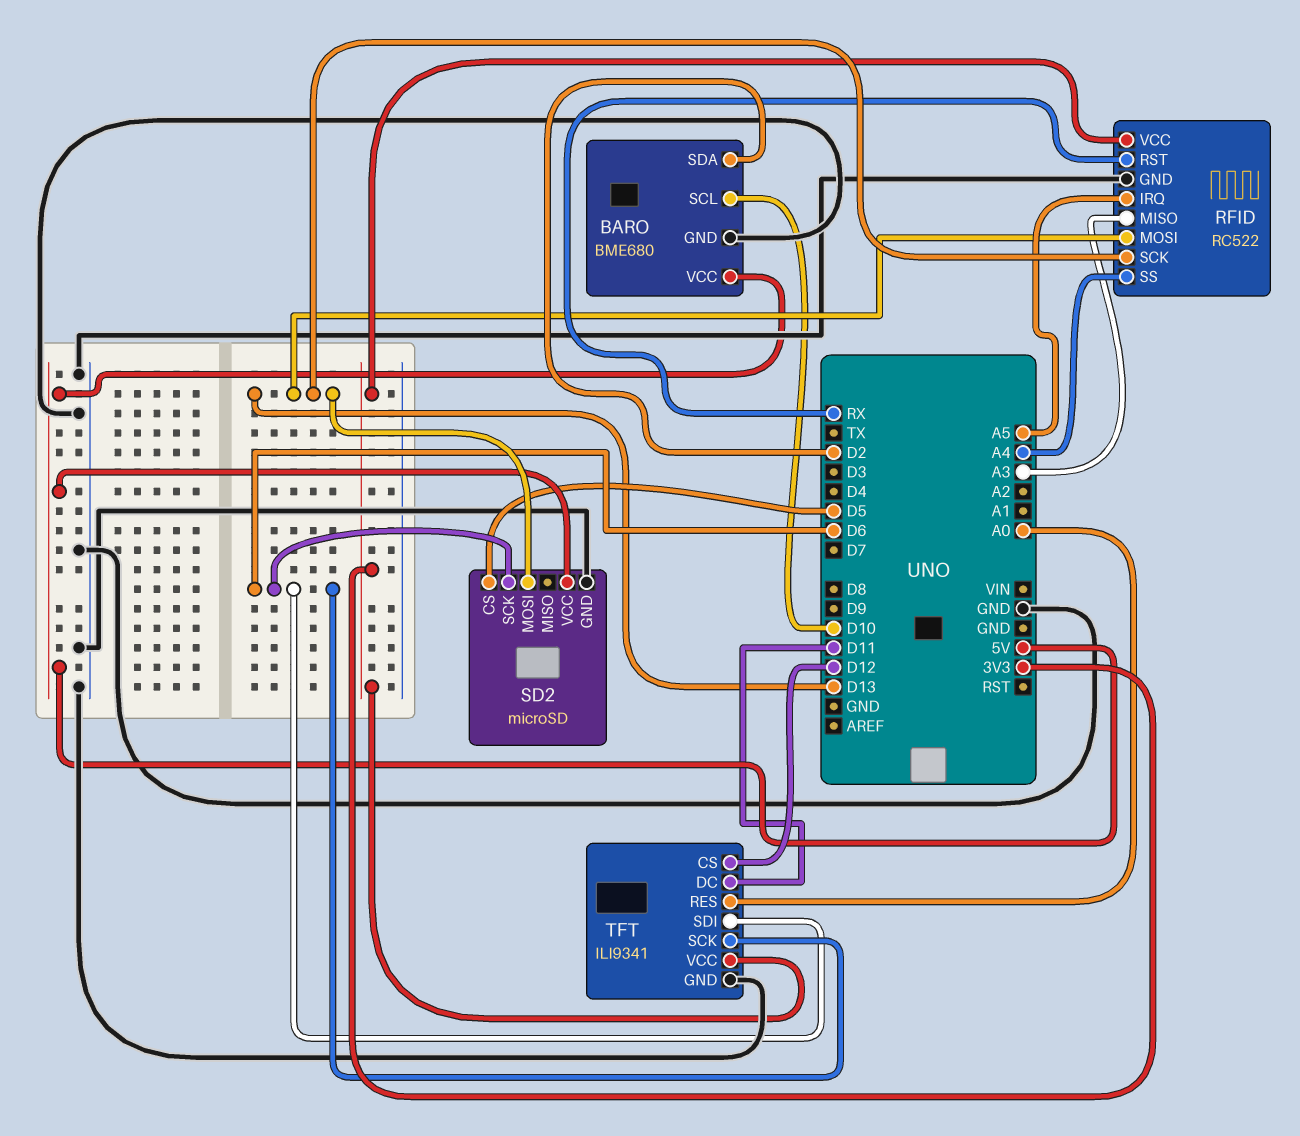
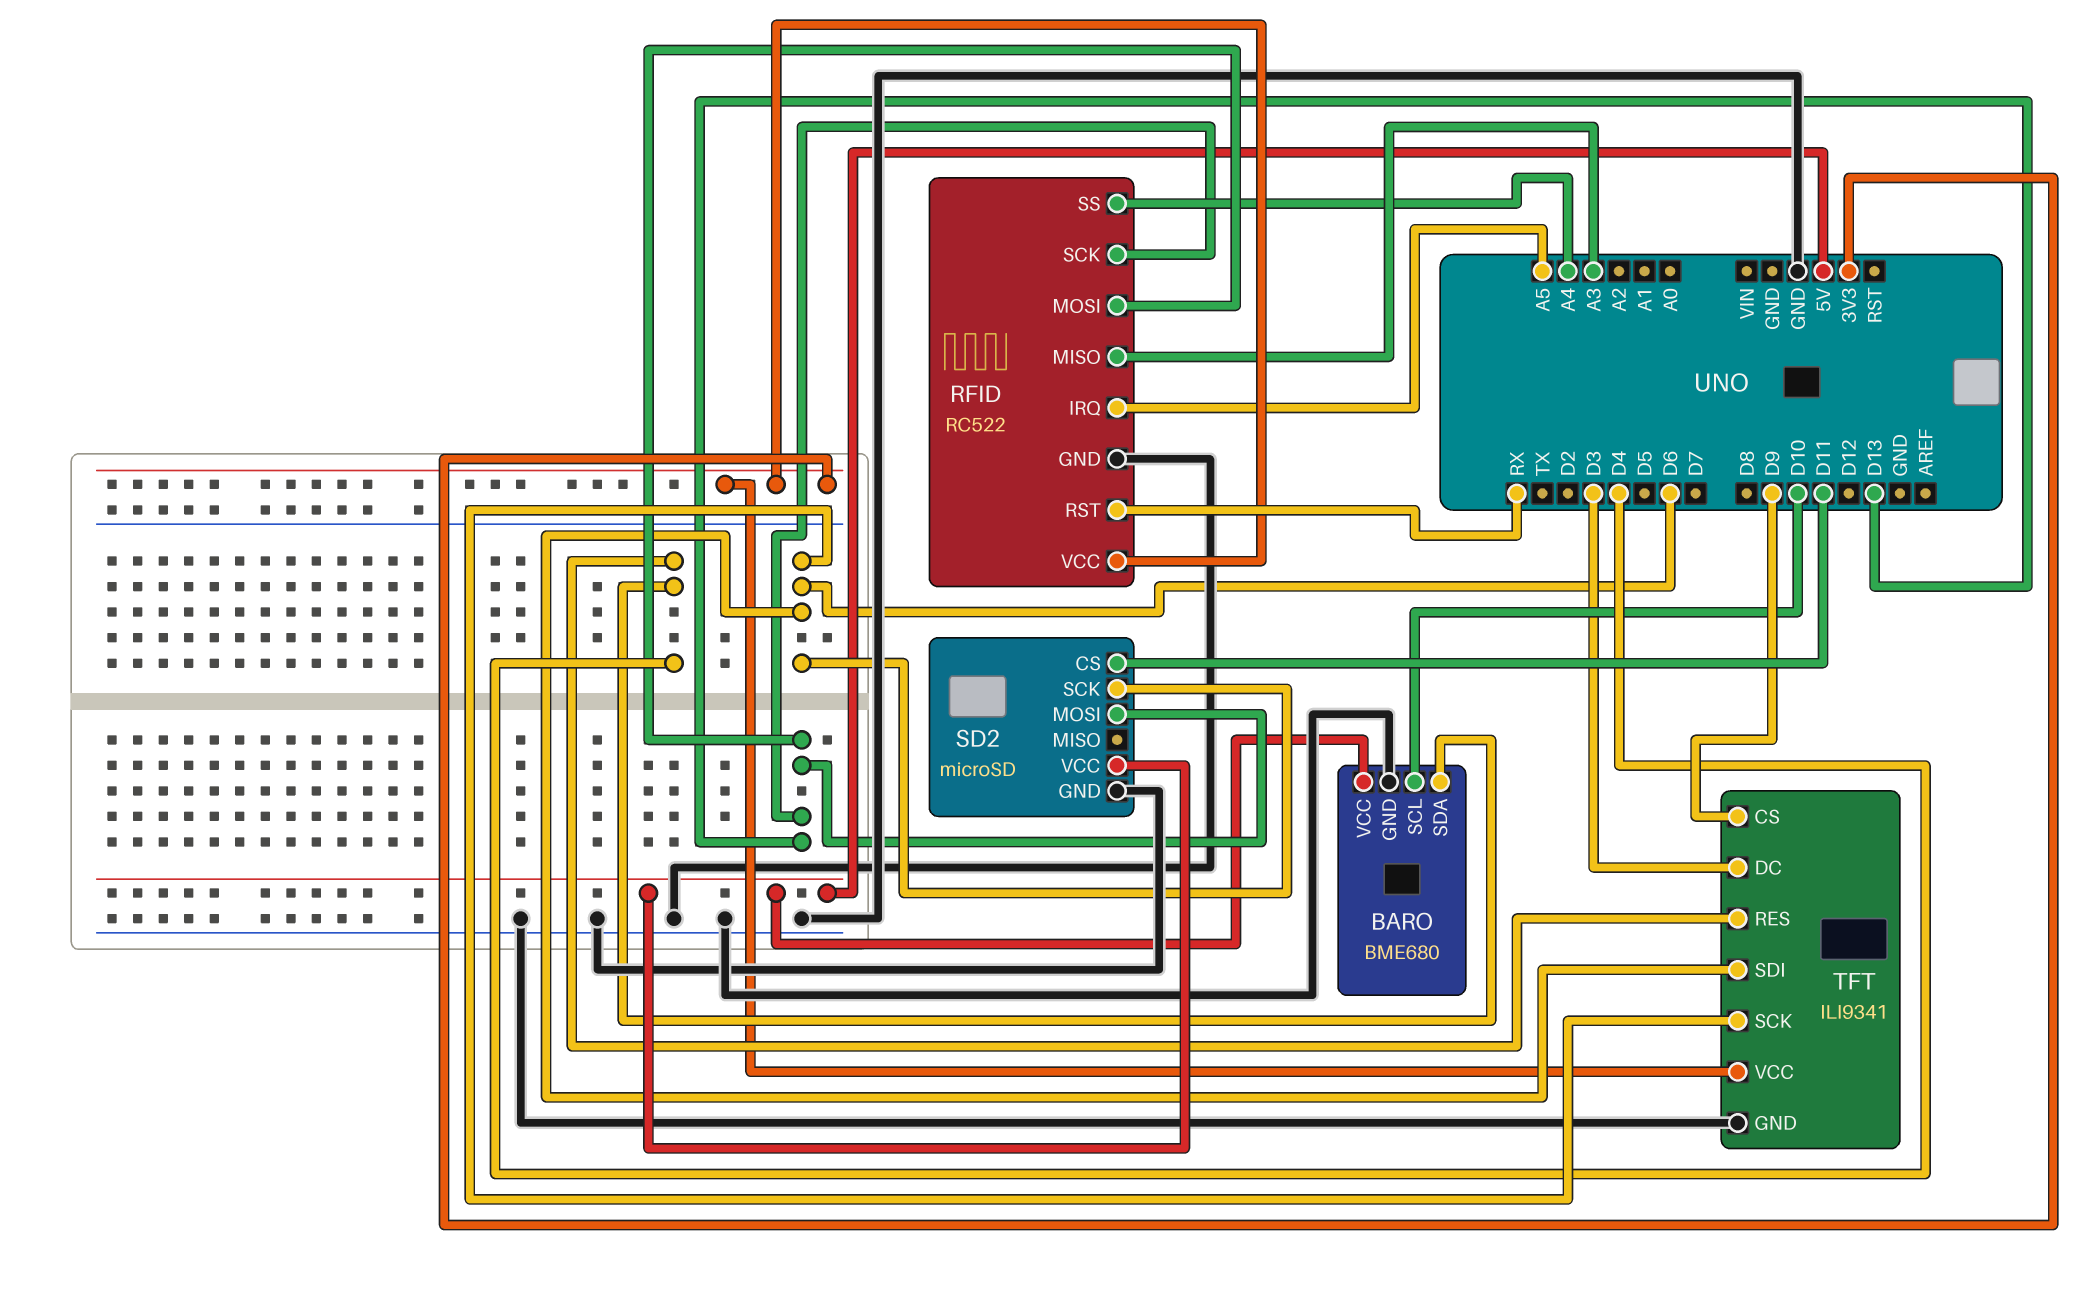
BARO pin SDA: D2 -> D4
SD2 pin CS: D5 -> D11
TFT pin CS: D12 -> D9
TFT pin DC: D11 -> D3
TFT pin RES: A0 -> D4

